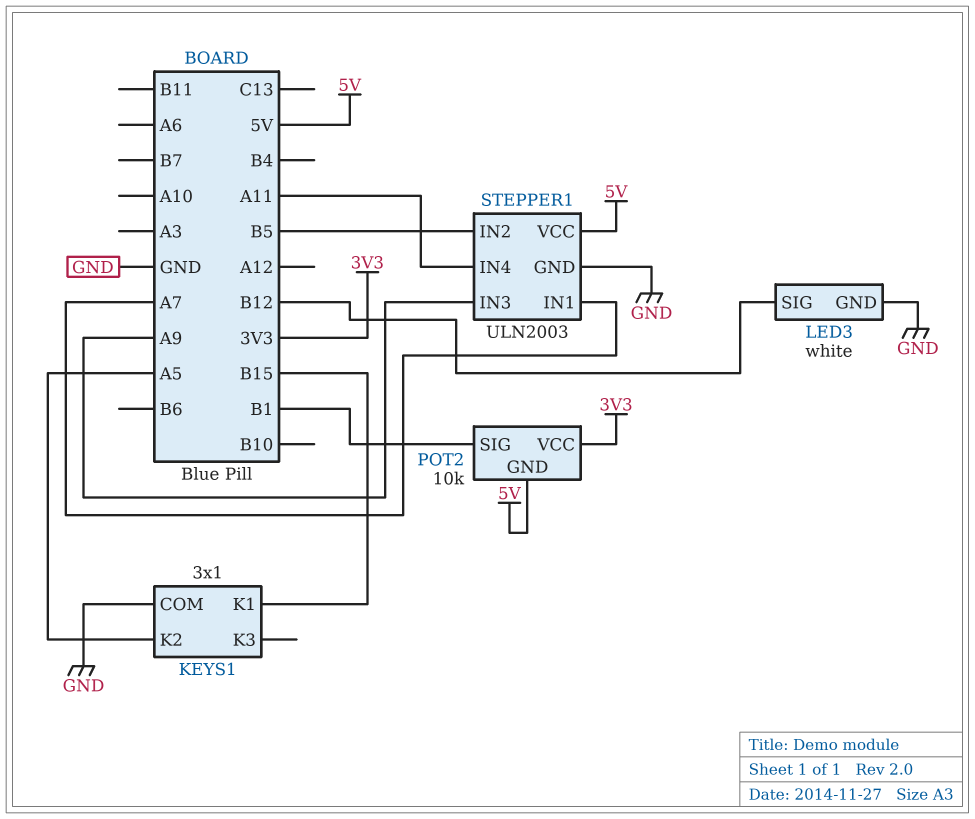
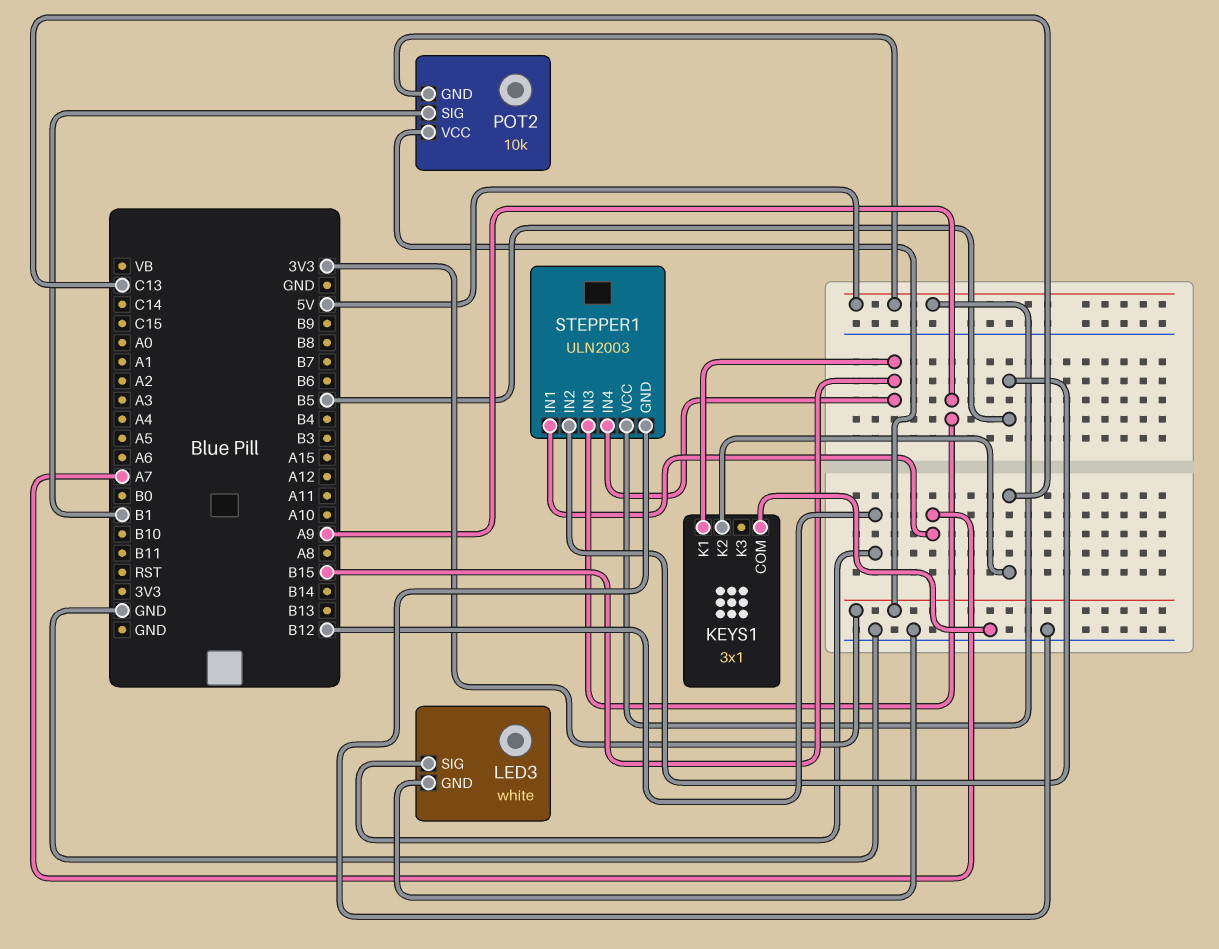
KEYS1 pin K2: A5 -> C13
STEPPER1 pin IN4: A11 -> B15

